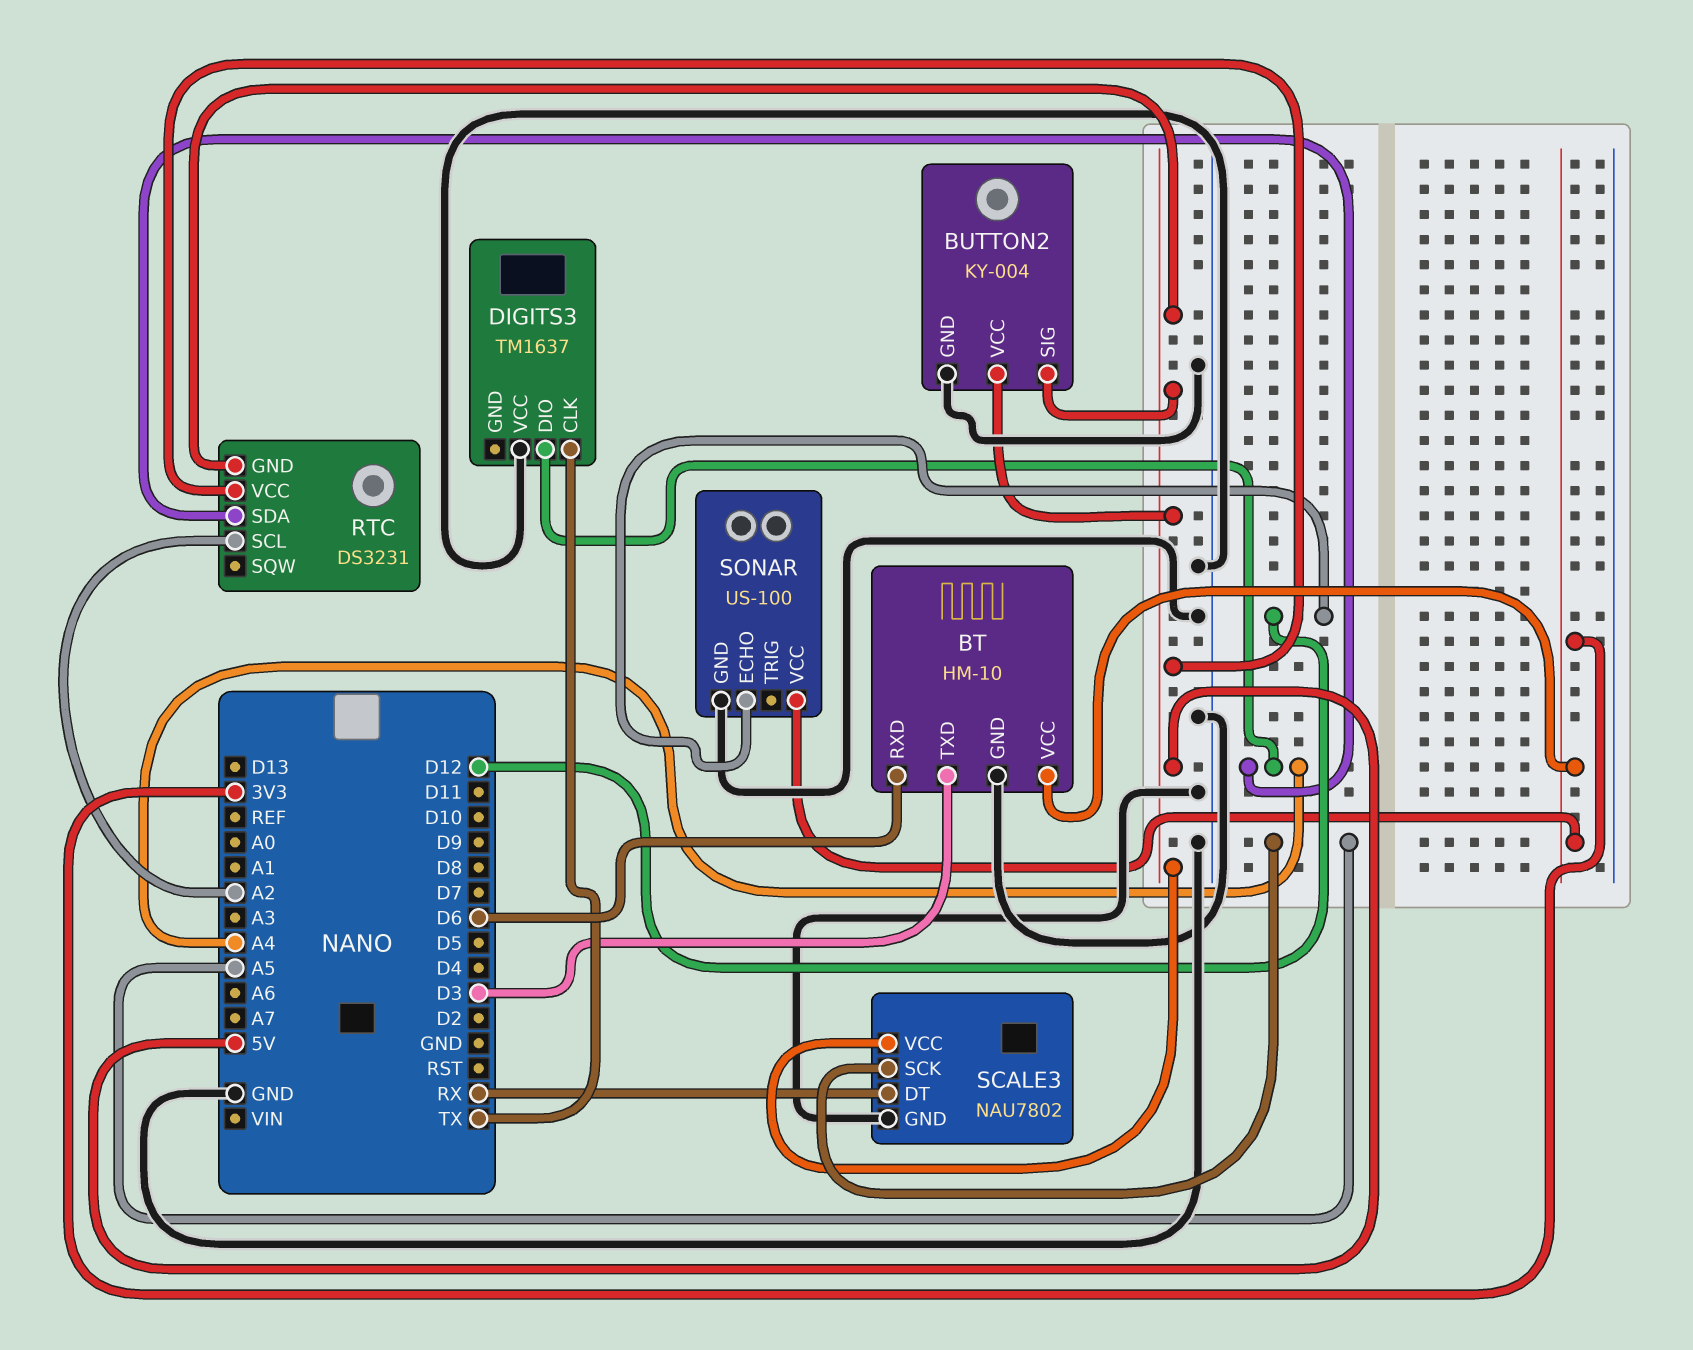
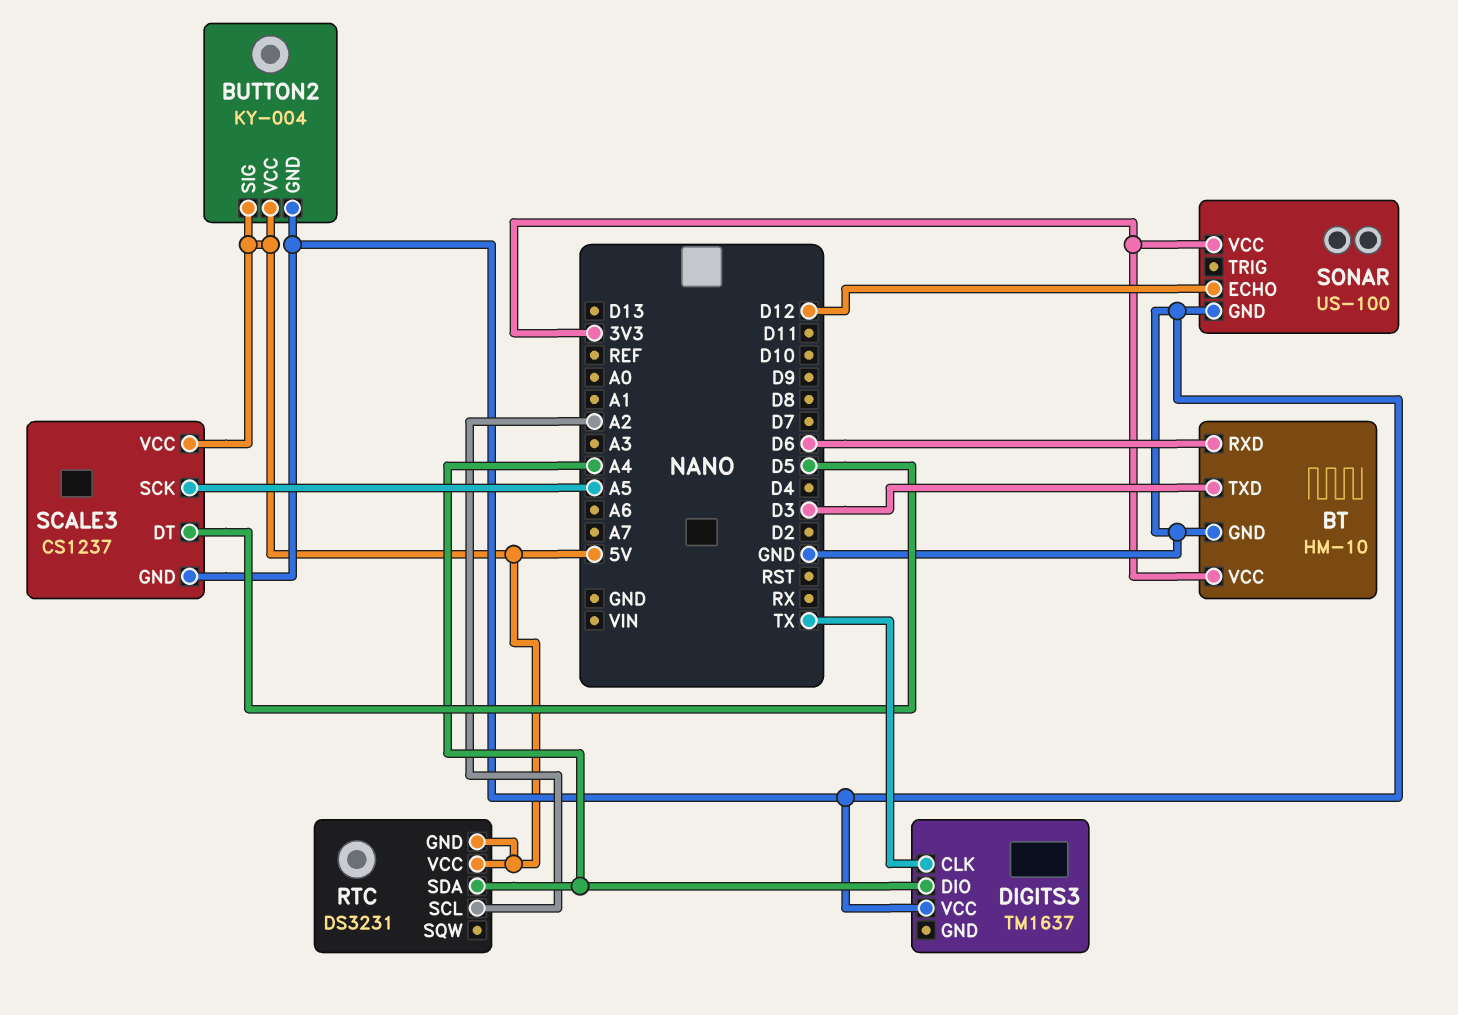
SCALE3: NAU7802 -> CS1237
SCALE3 pin DT: RX -> D5

